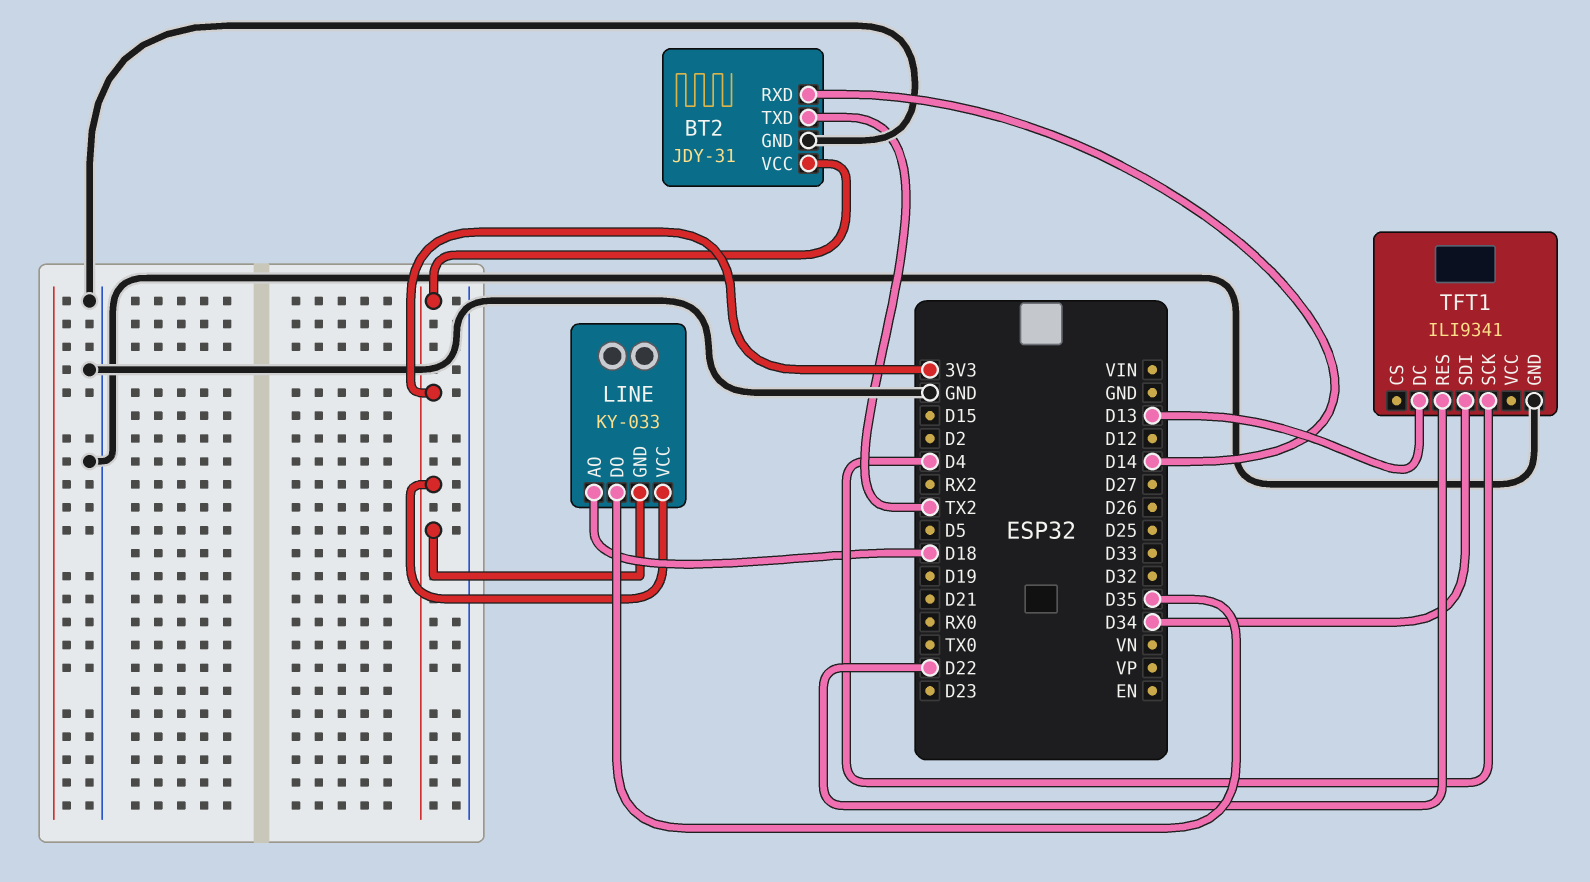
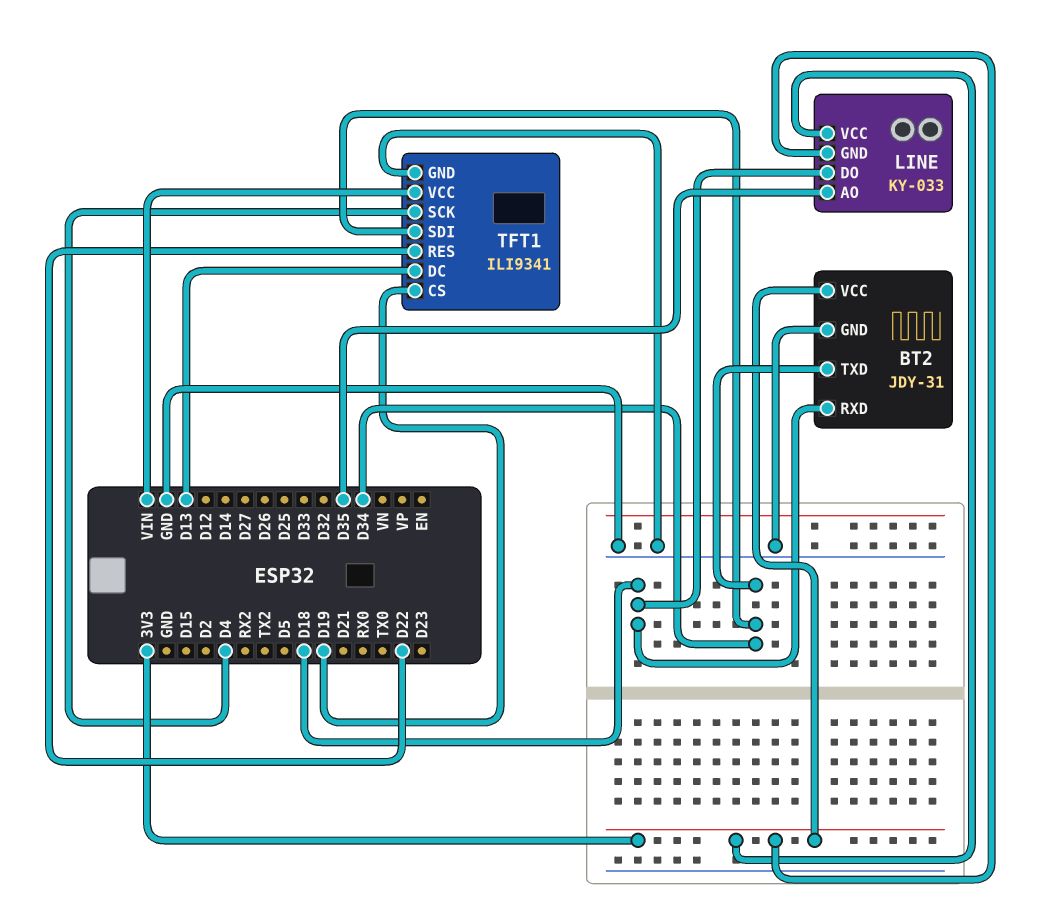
BT2 pin RXD: D14 -> D18
BT2 pin TXD: TX2 -> D34
LINE pin AO: D18 -> D35
LINE pin DO: D35 -> D18
TFT1 pin CS: none -> D19
TFT1 pin VCC: none -> VIN

